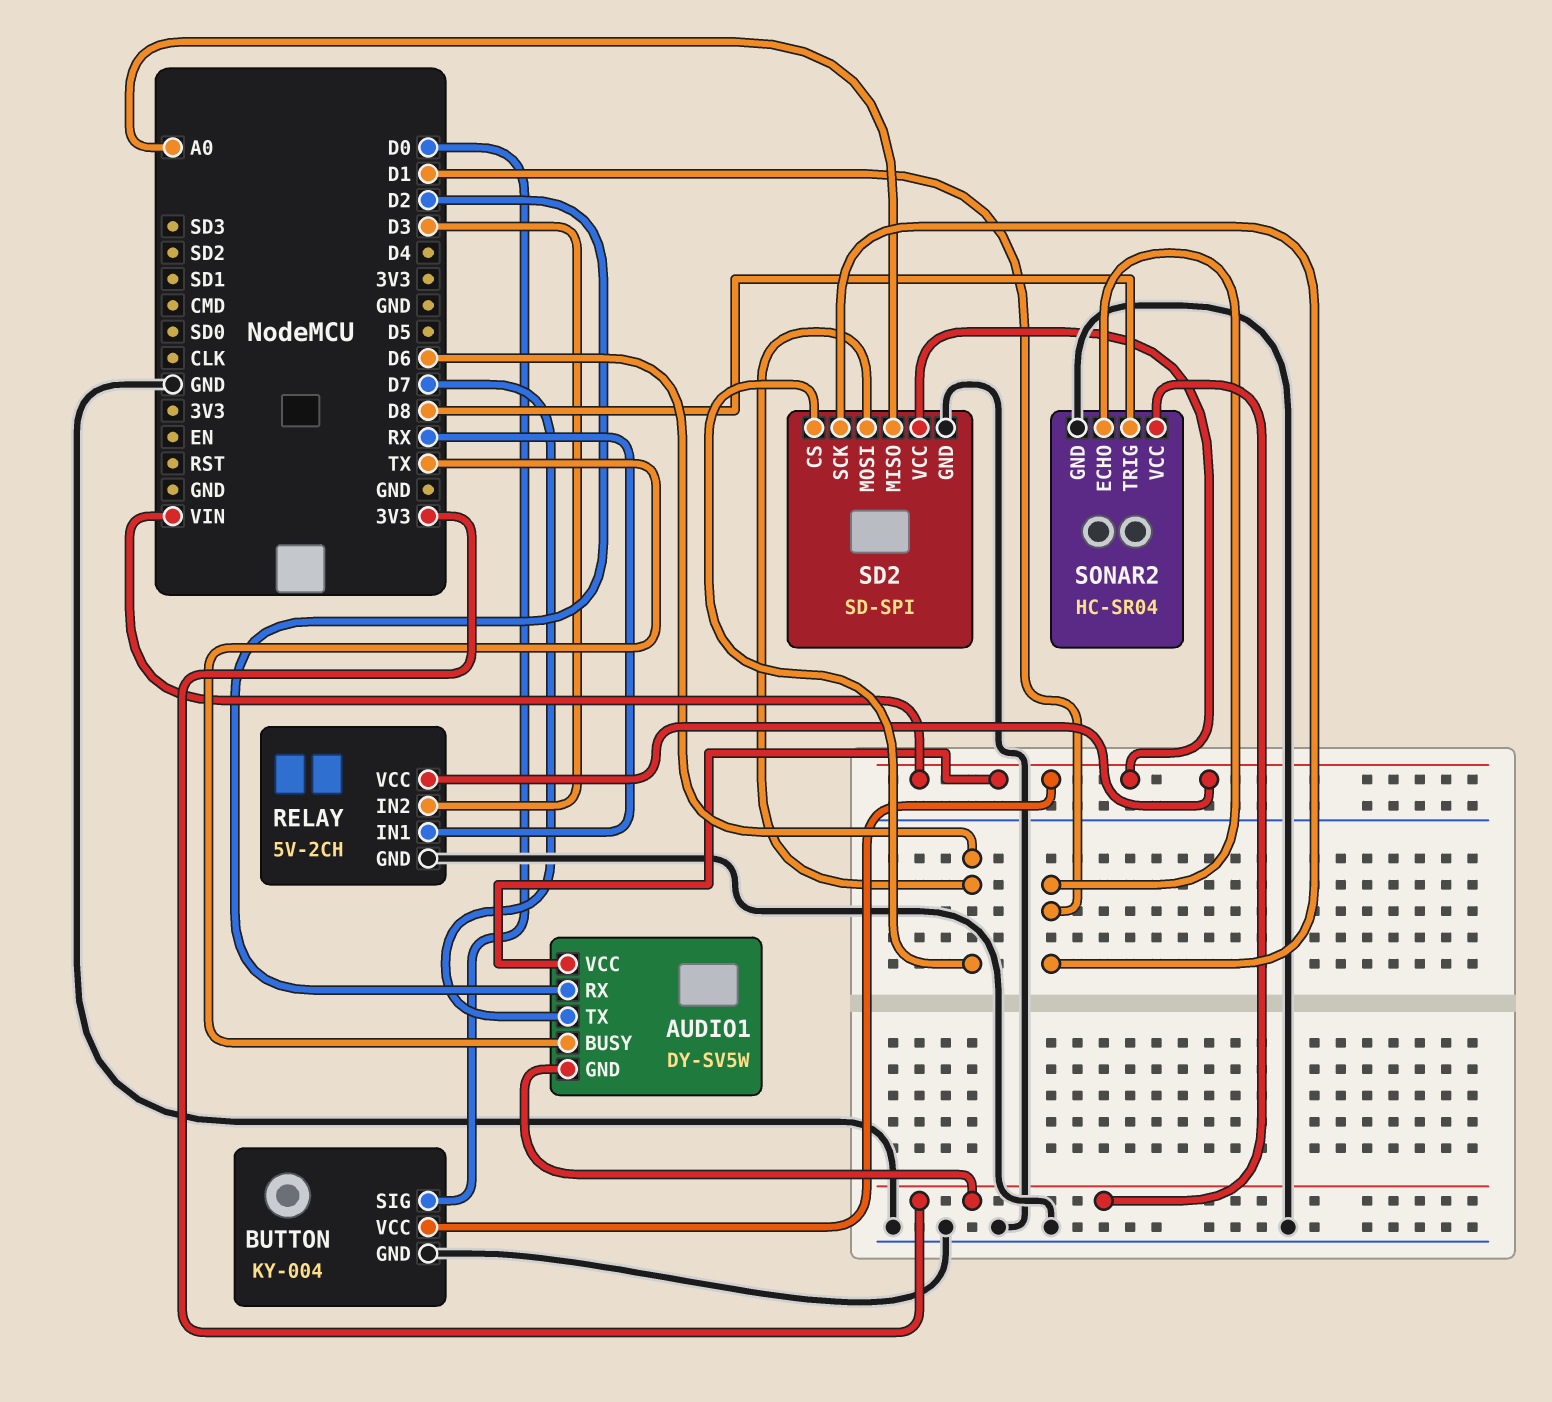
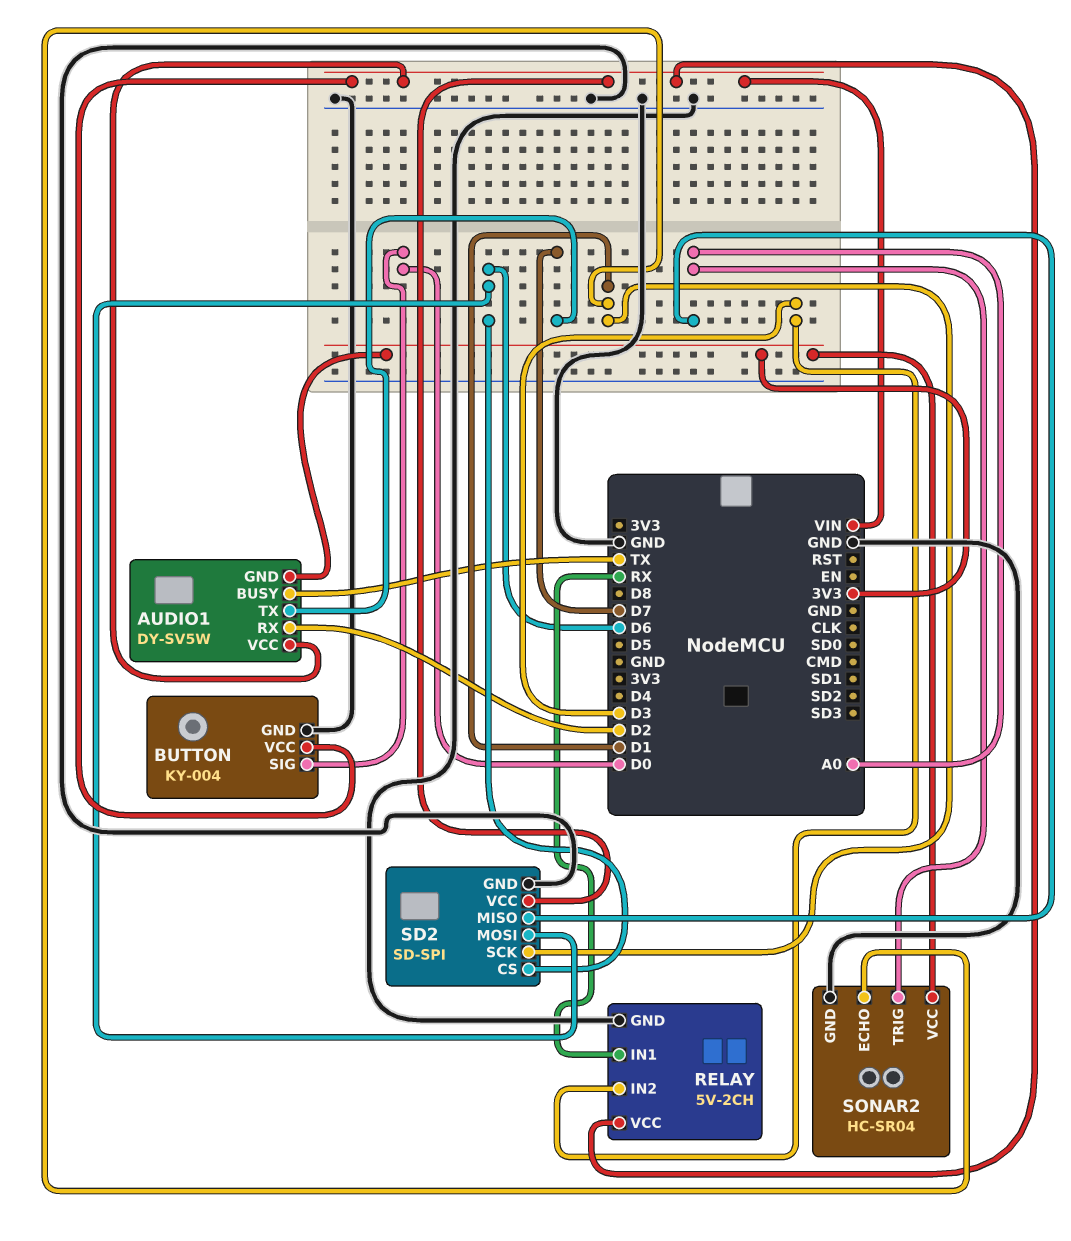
SONAR2 pin TRIG: D8 -> A0

